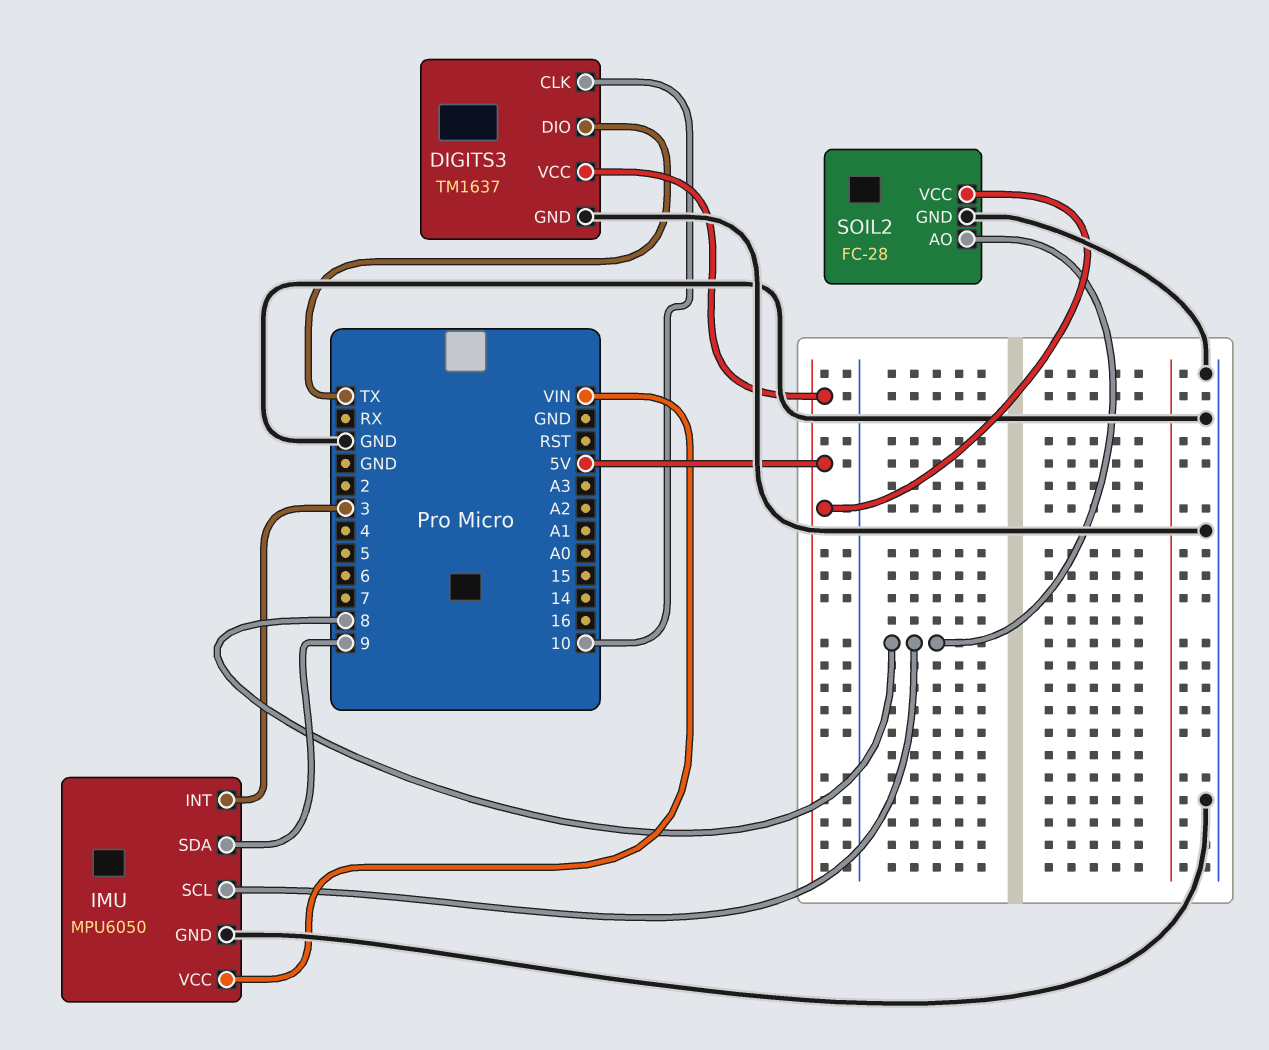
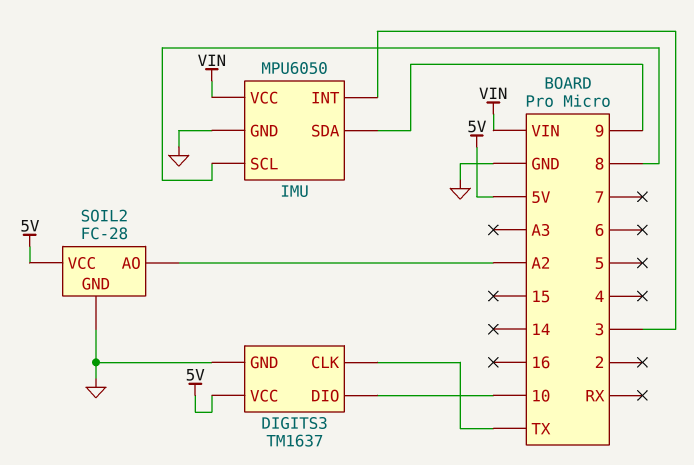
DIGITS3 pin CLK: 10 -> TX
DIGITS3 pin DIO: TX -> 10
SOIL2 pin AO: 8 -> A2

